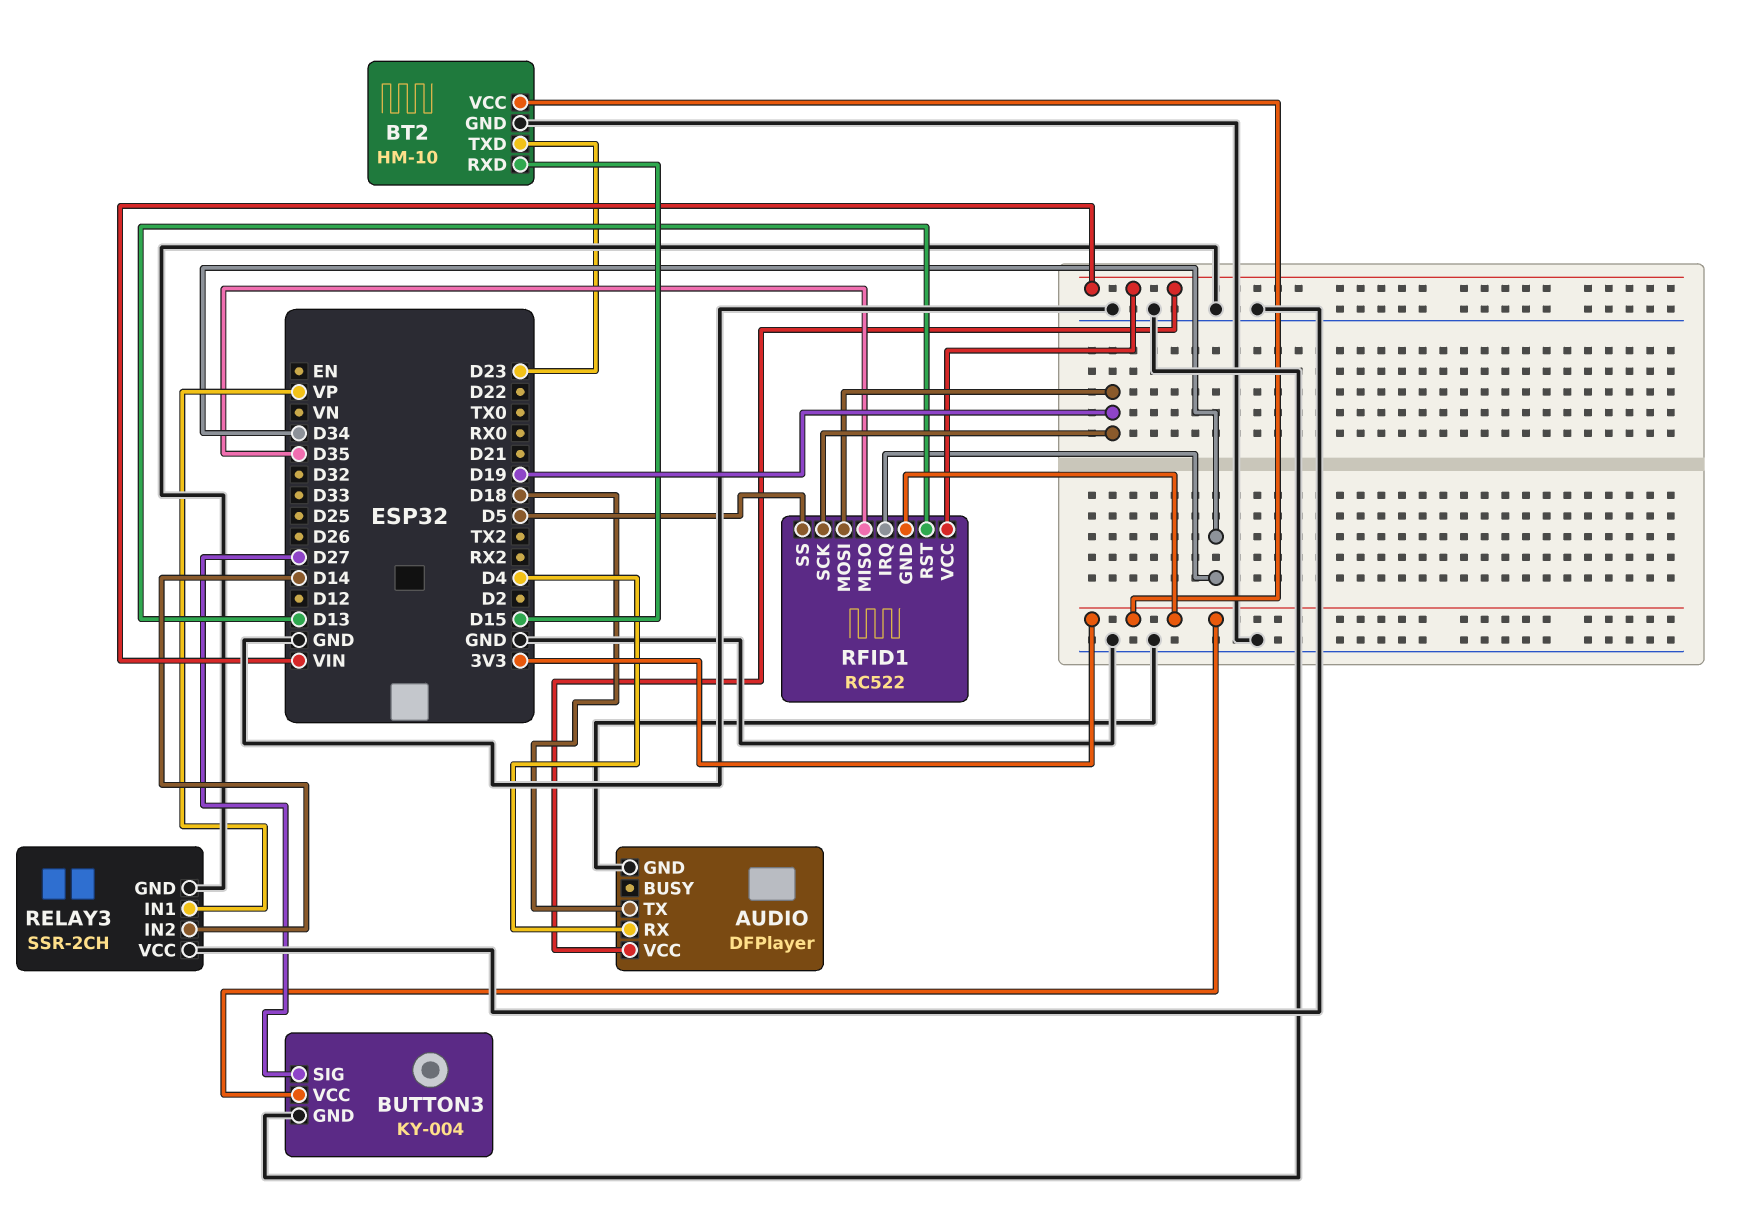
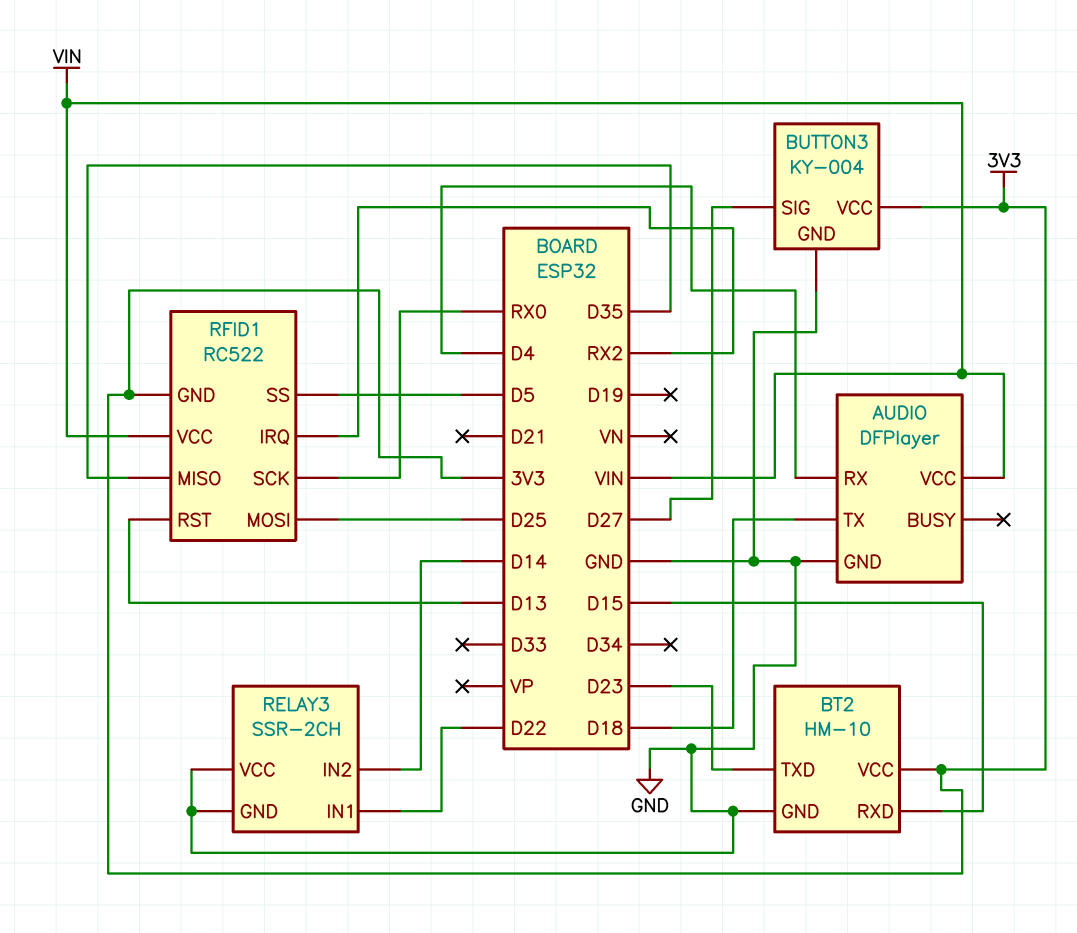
RELAY3 pin IN1: VP -> D22
RFID1 pin IRQ: D34 -> RX2
RFID1 pin MOSI: D19 -> D25
RFID1 pin SCK: D19 -> RX0

